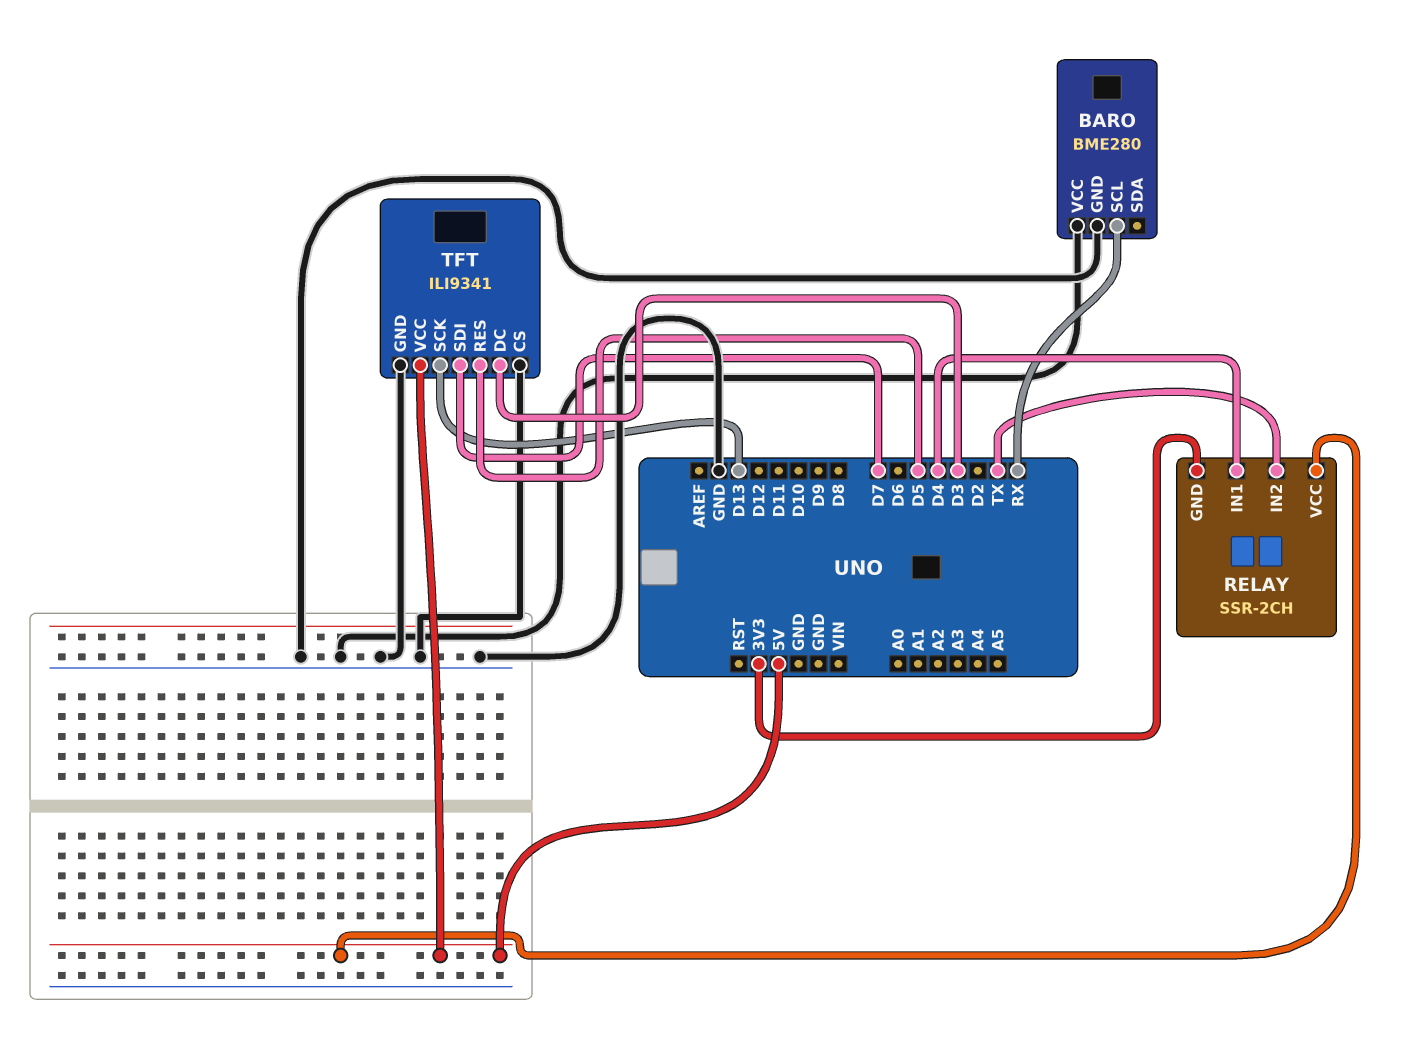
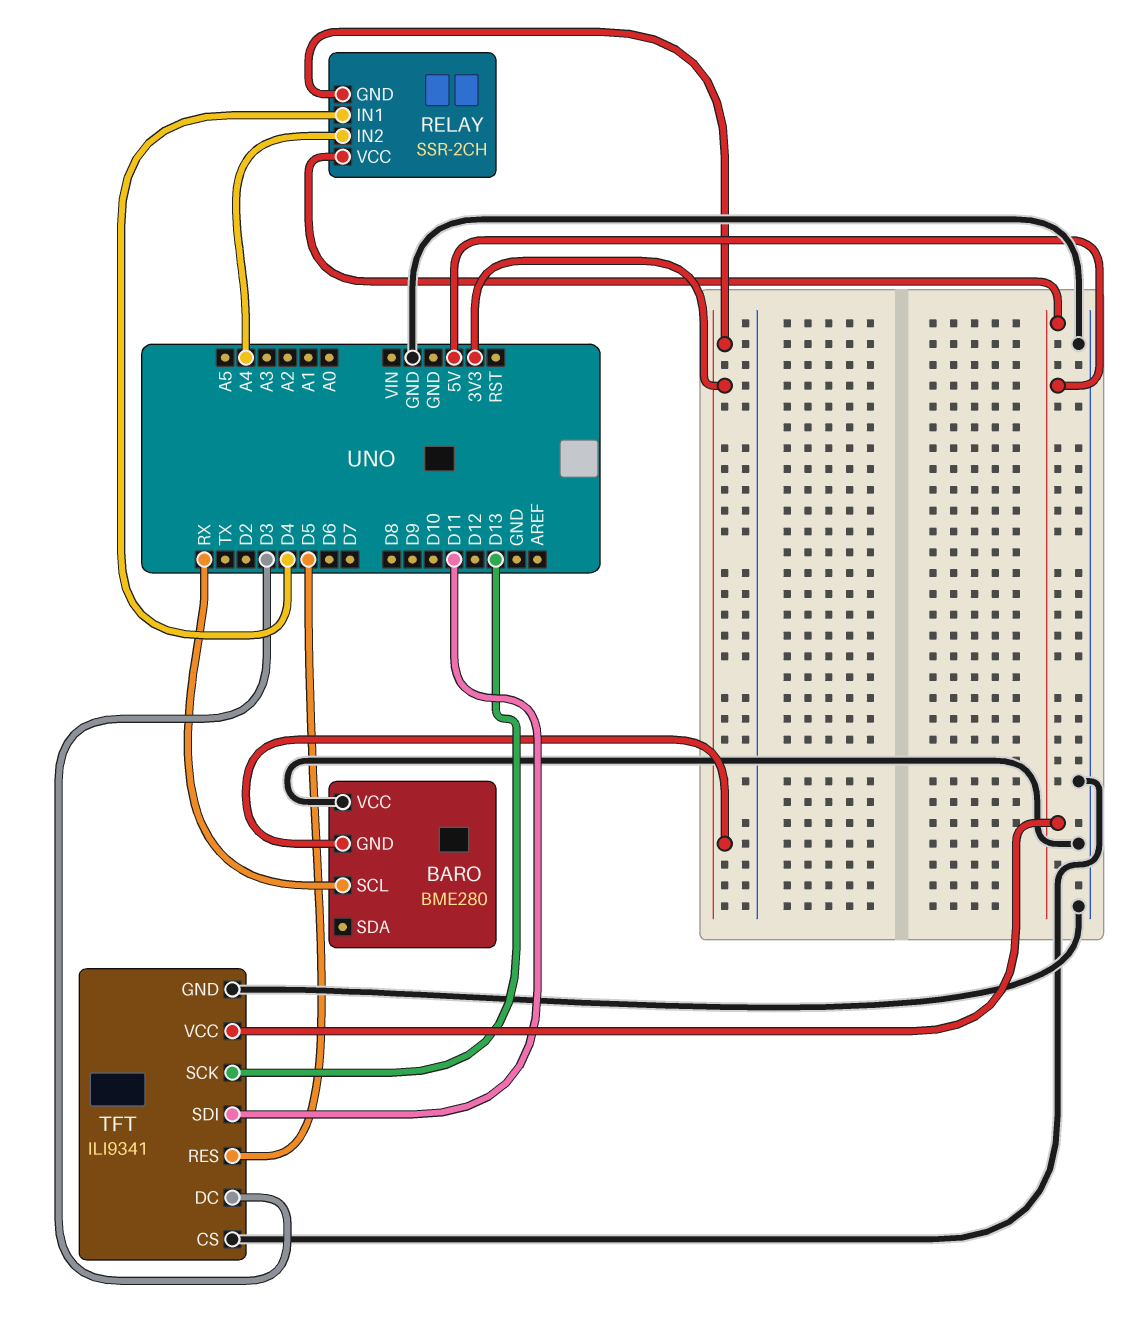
BARO pin GND: GND -> 3V3
RELAY pin IN2: TX -> A4
TFT pin SDI: D7 -> D11

